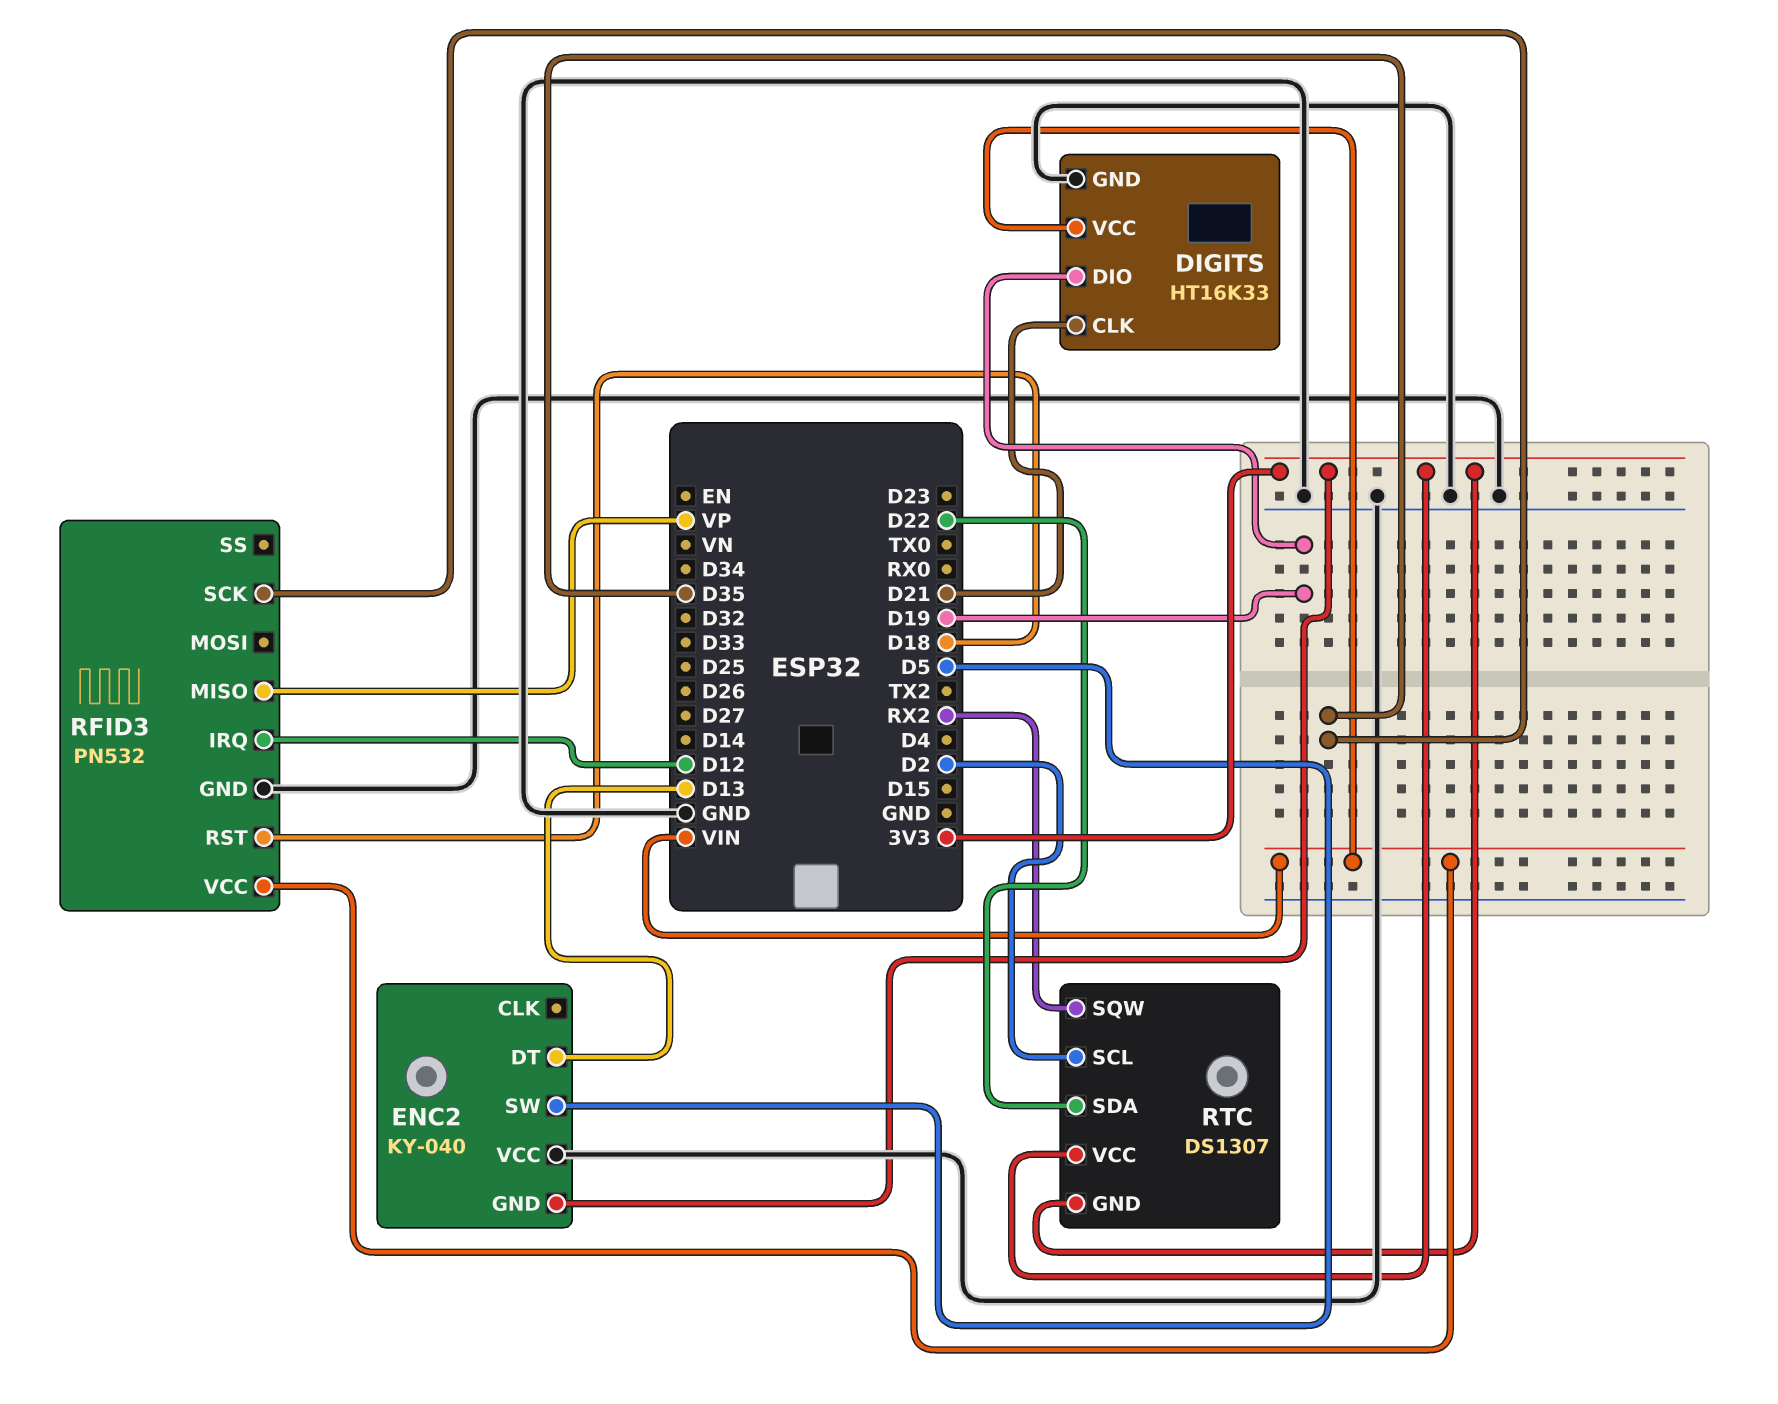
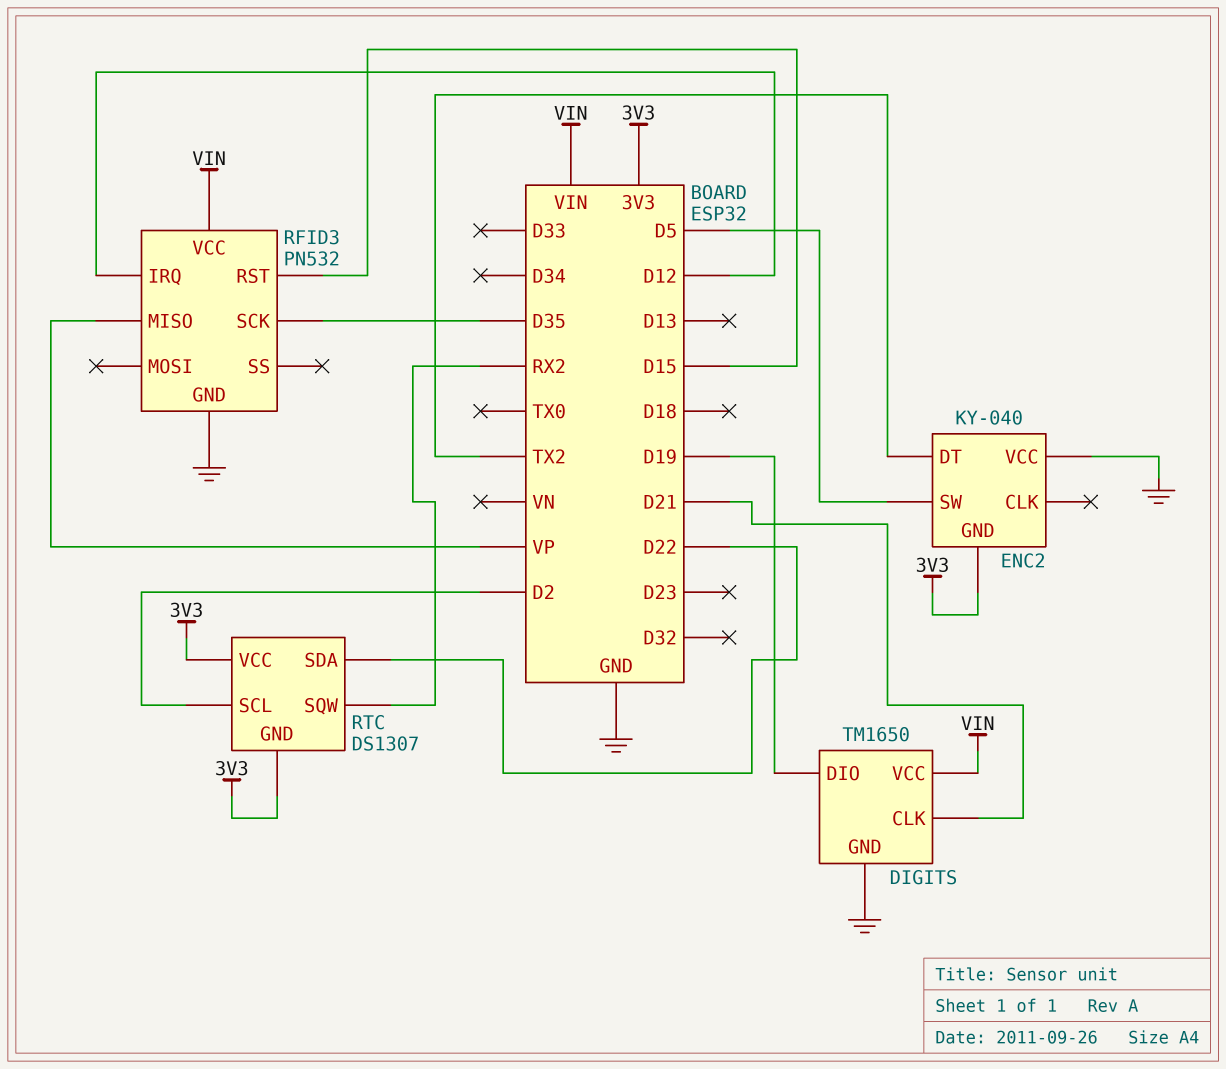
DIGITS: HT16K33 -> TM1650
ENC2 pin DT: D13 -> TX2
RFID3 pin RST: D18 -> D15

